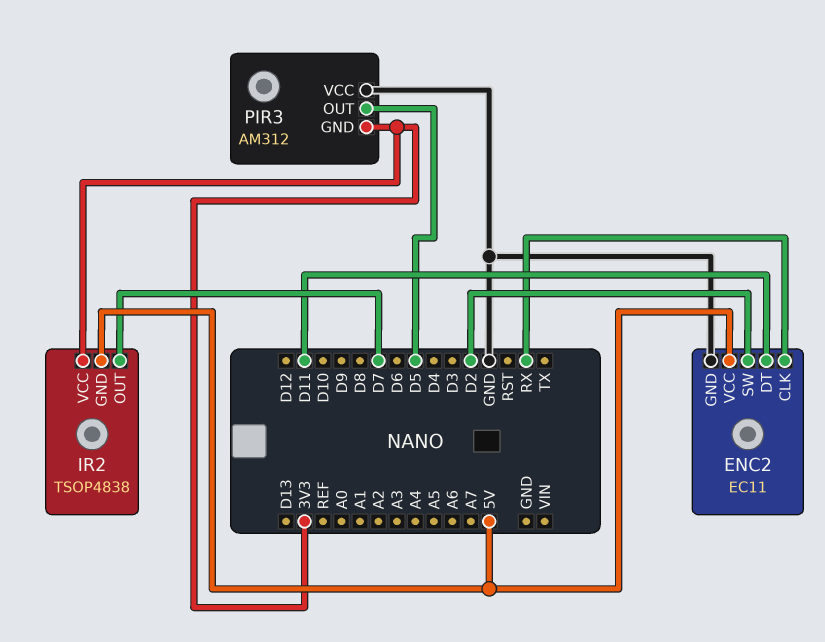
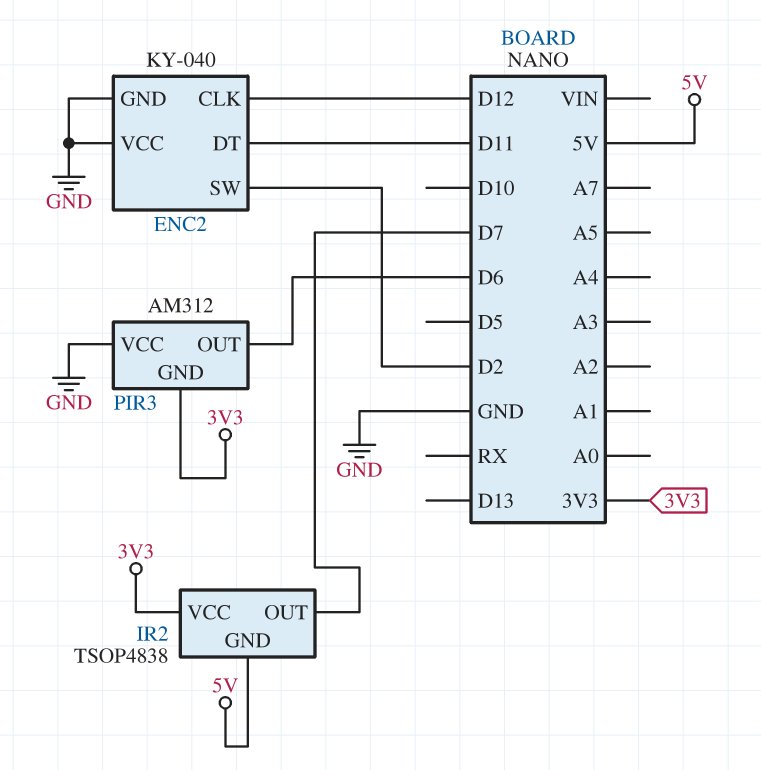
ENC2: EC11 -> KY-040
ENC2 pin CLK: RX -> D12
ENC2 pin VCC: 5V -> GND
PIR3 pin OUT: D5 -> D6

